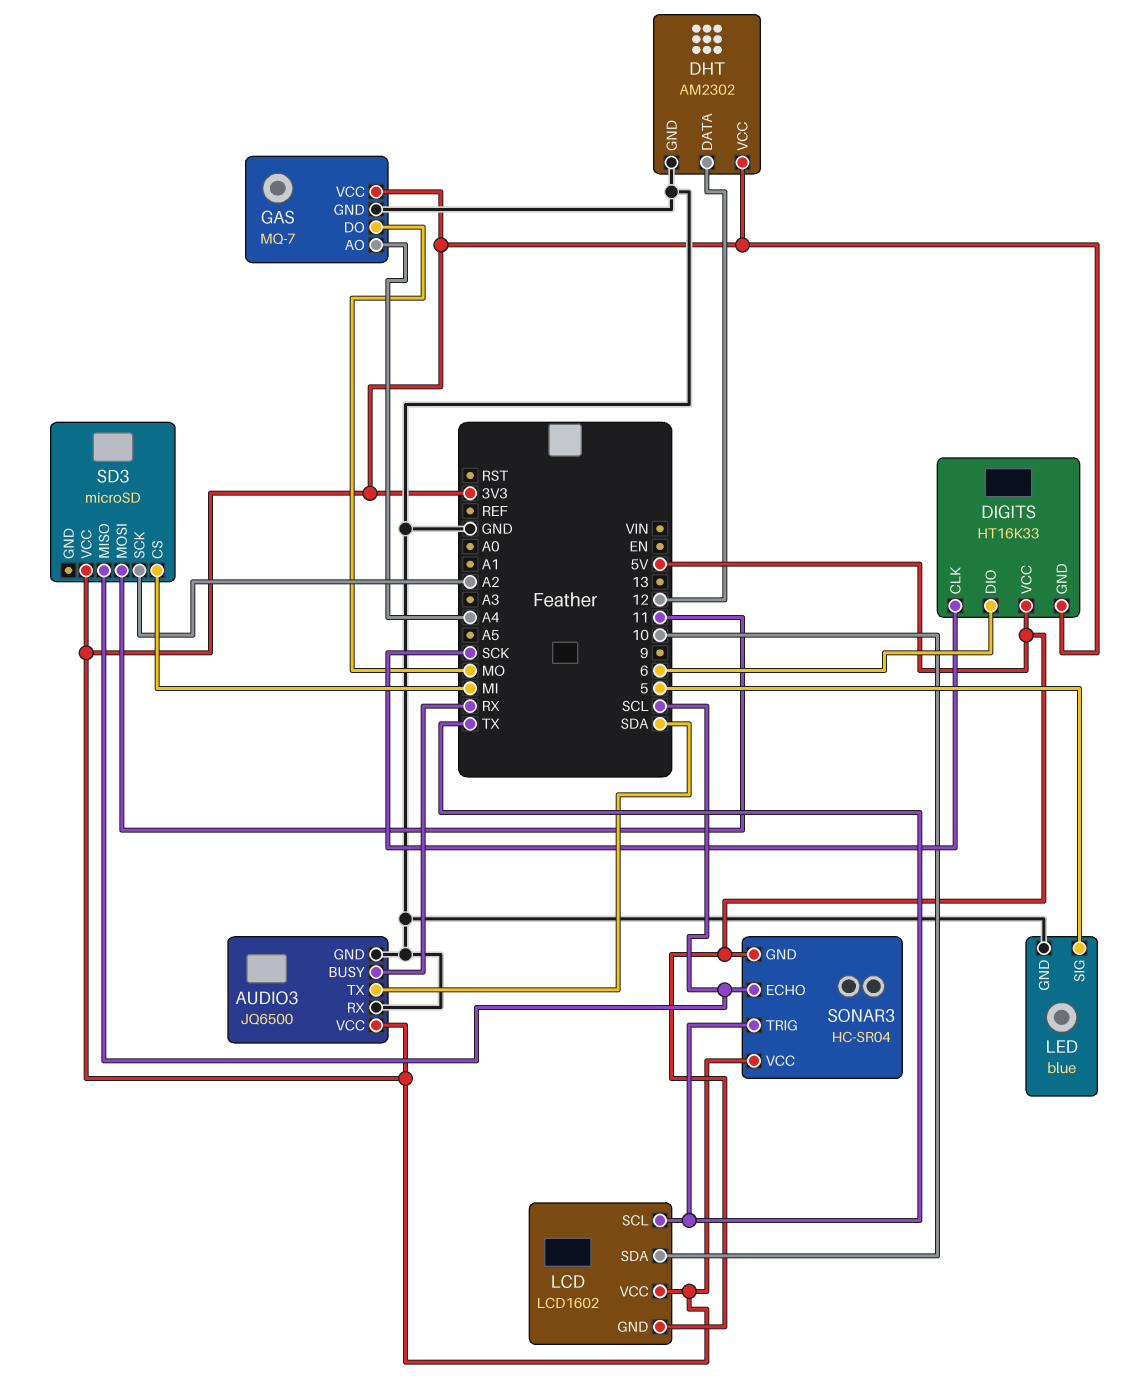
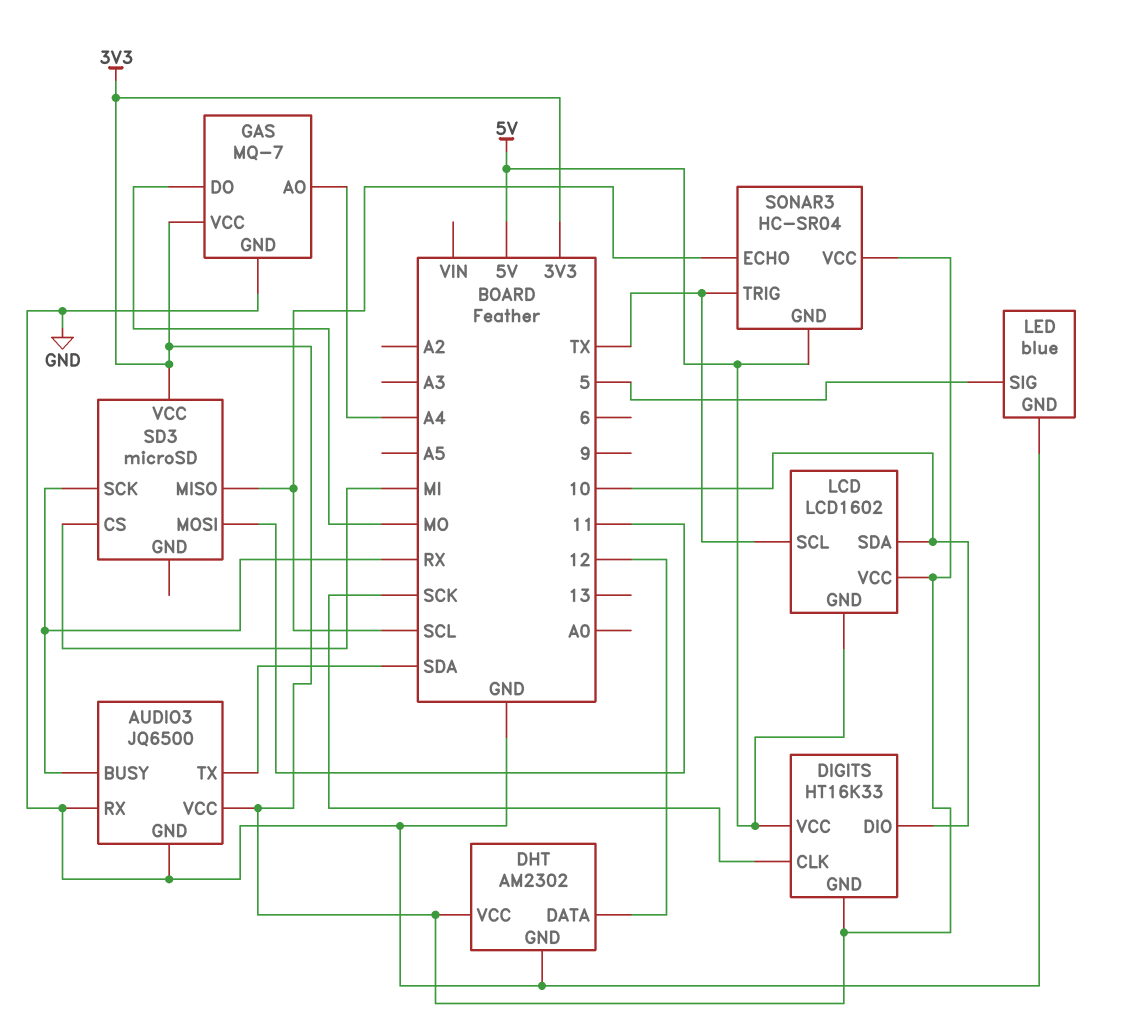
DIGITS pin DIO: 6 -> 10
SD3 pin SCK: A2 -> RX

